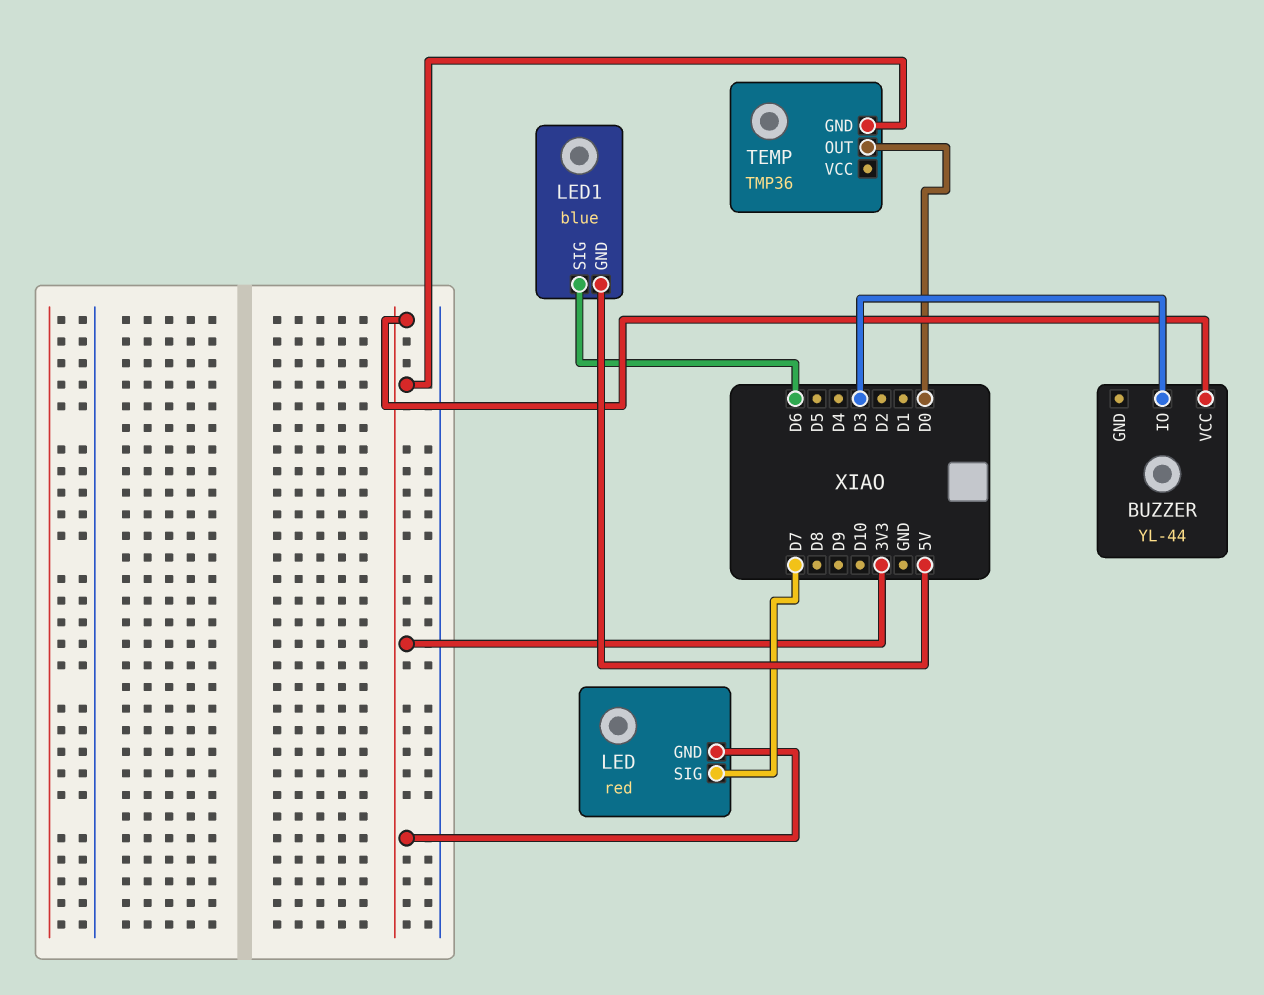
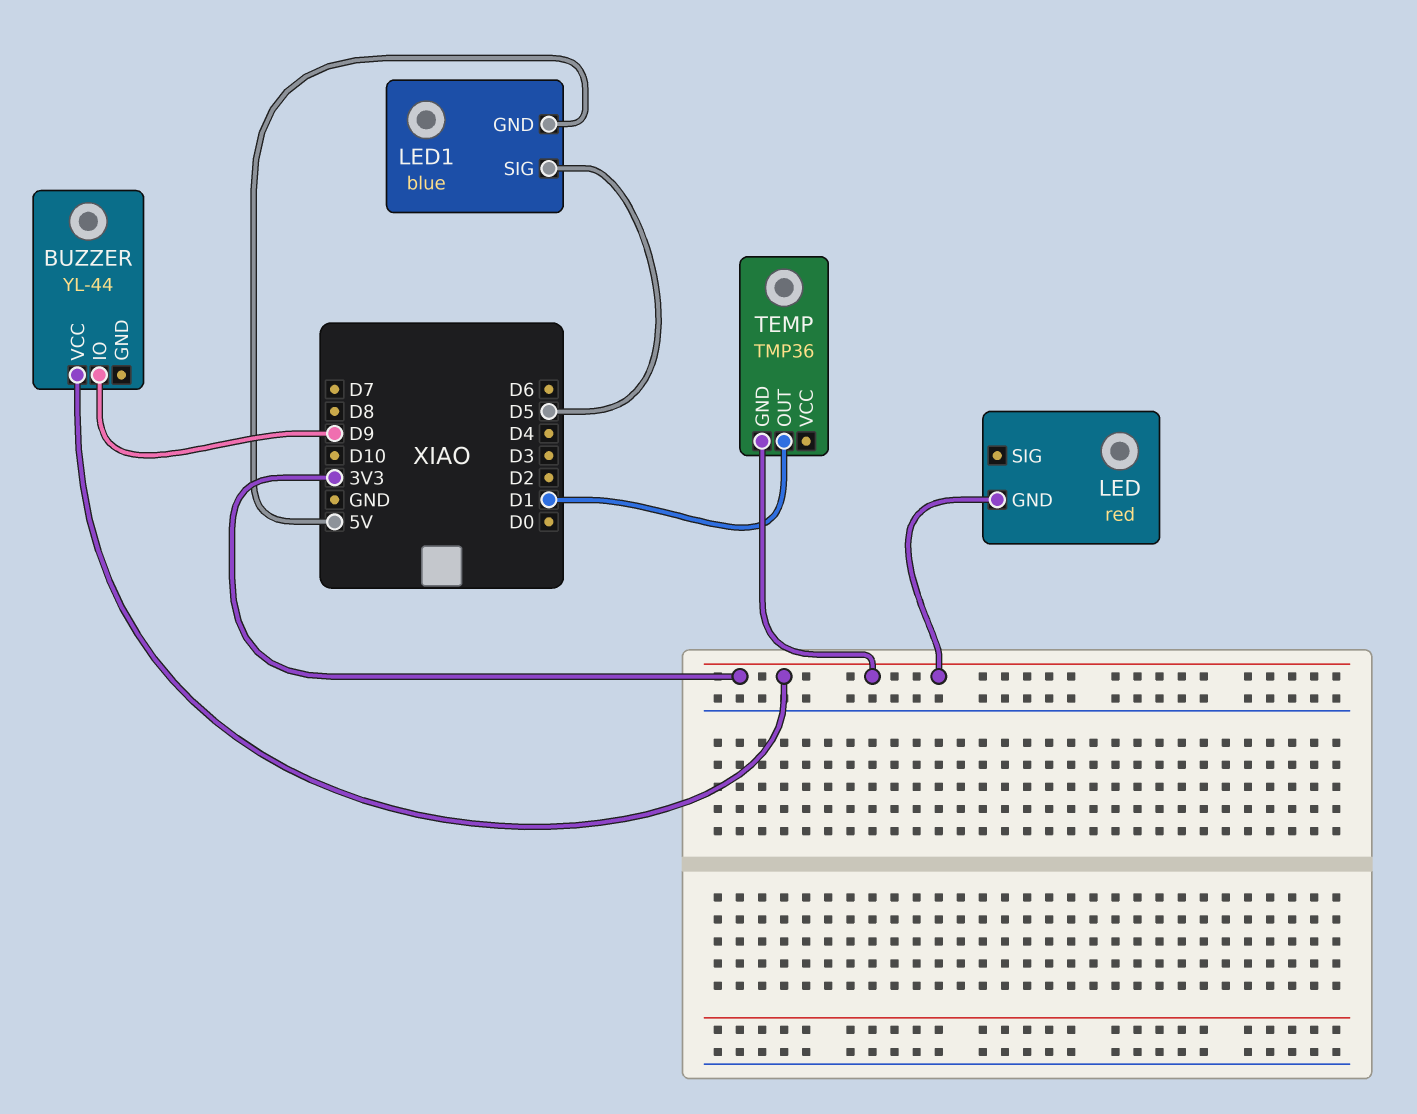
BUZZER pin IO: D3 -> D9
LED pin SIG: D7 -> none
LED1 pin SIG: D6 -> D5
TEMP pin OUT: D0 -> D1

